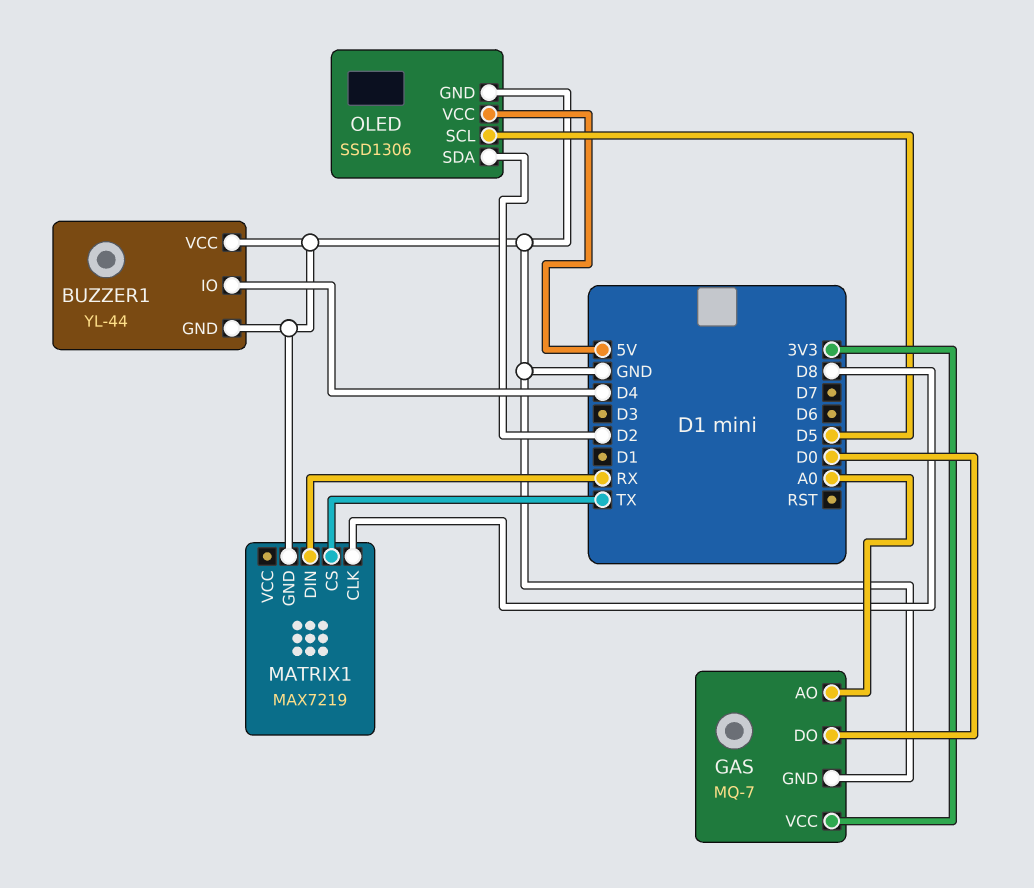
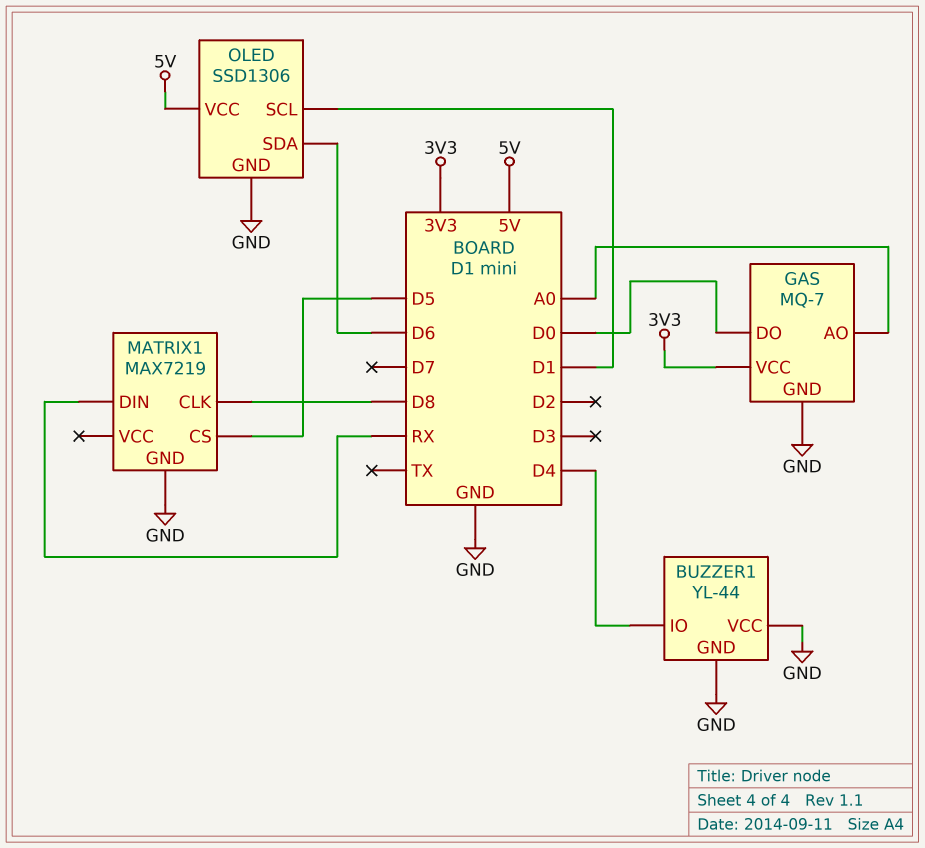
MATRIX1 pin CS: TX -> D5
OLED pin SCL: D5 -> D1
OLED pin SDA: D2 -> D6

